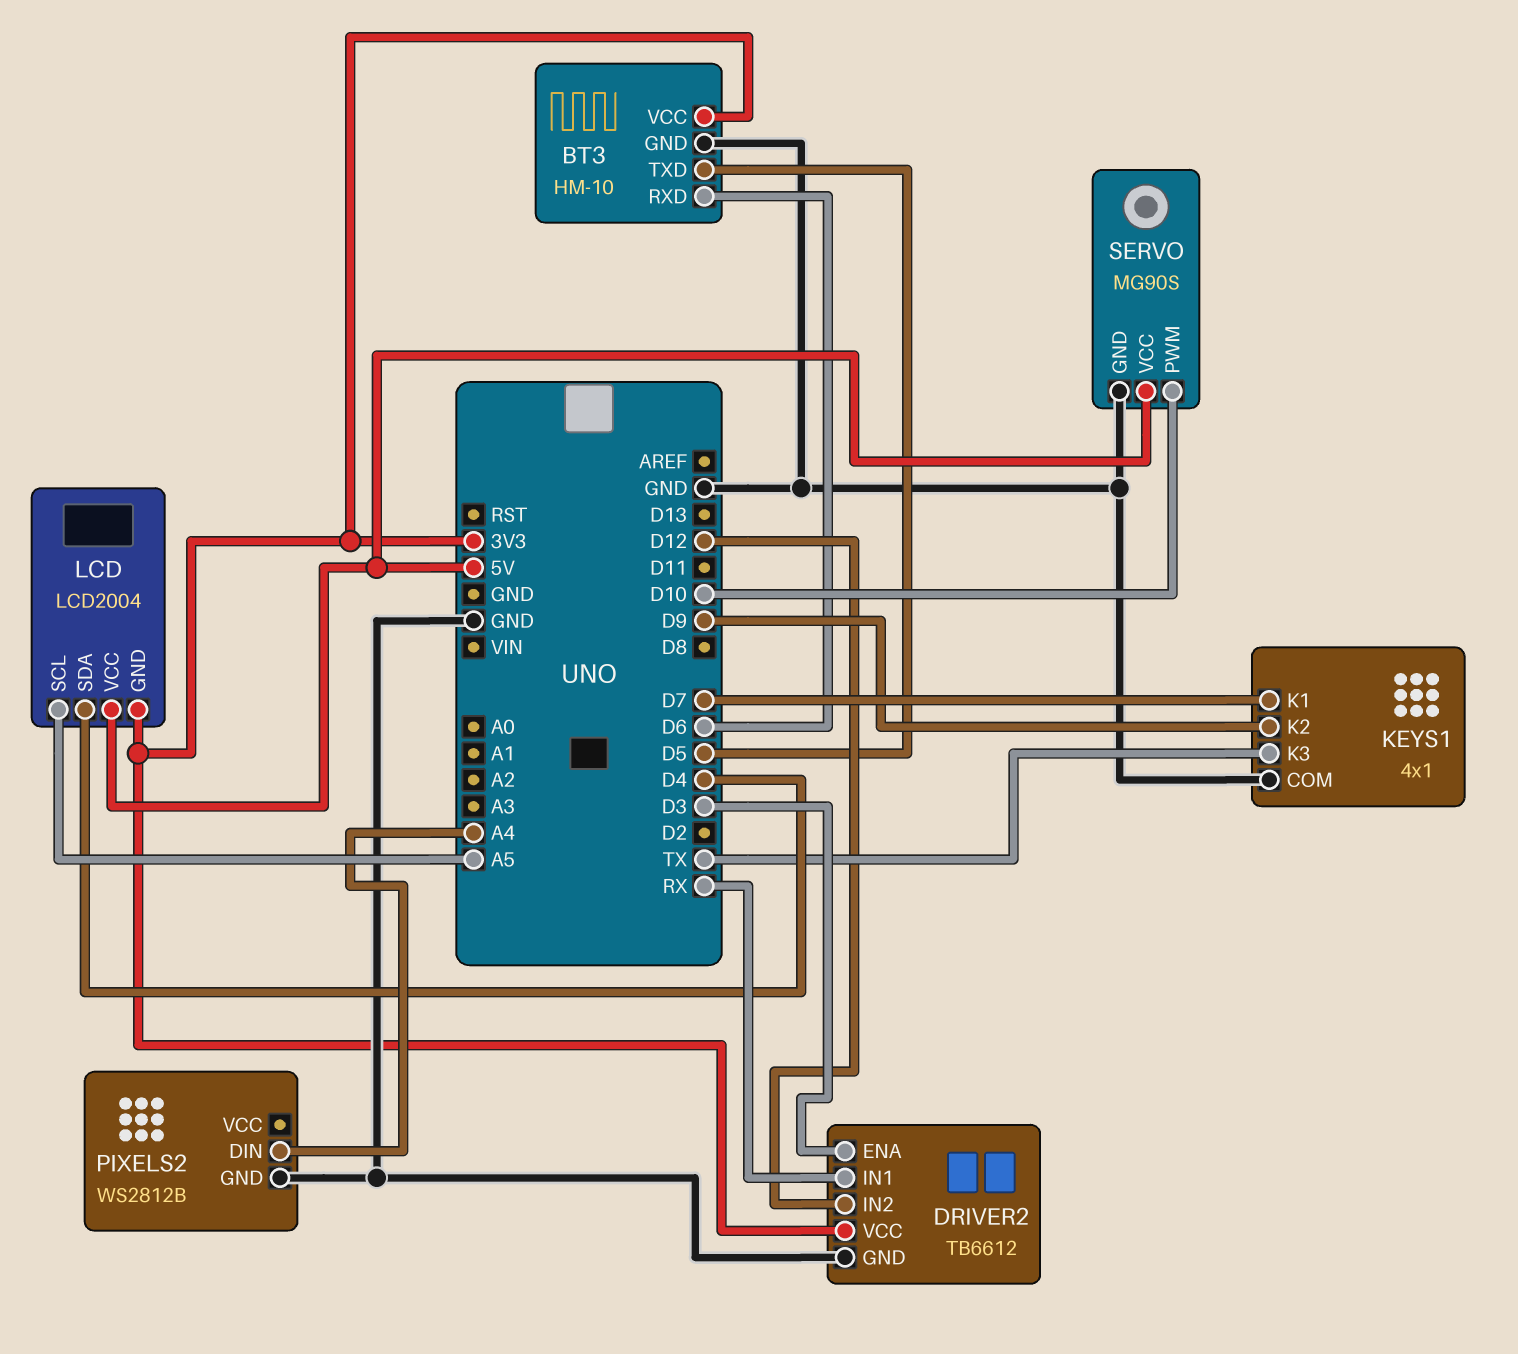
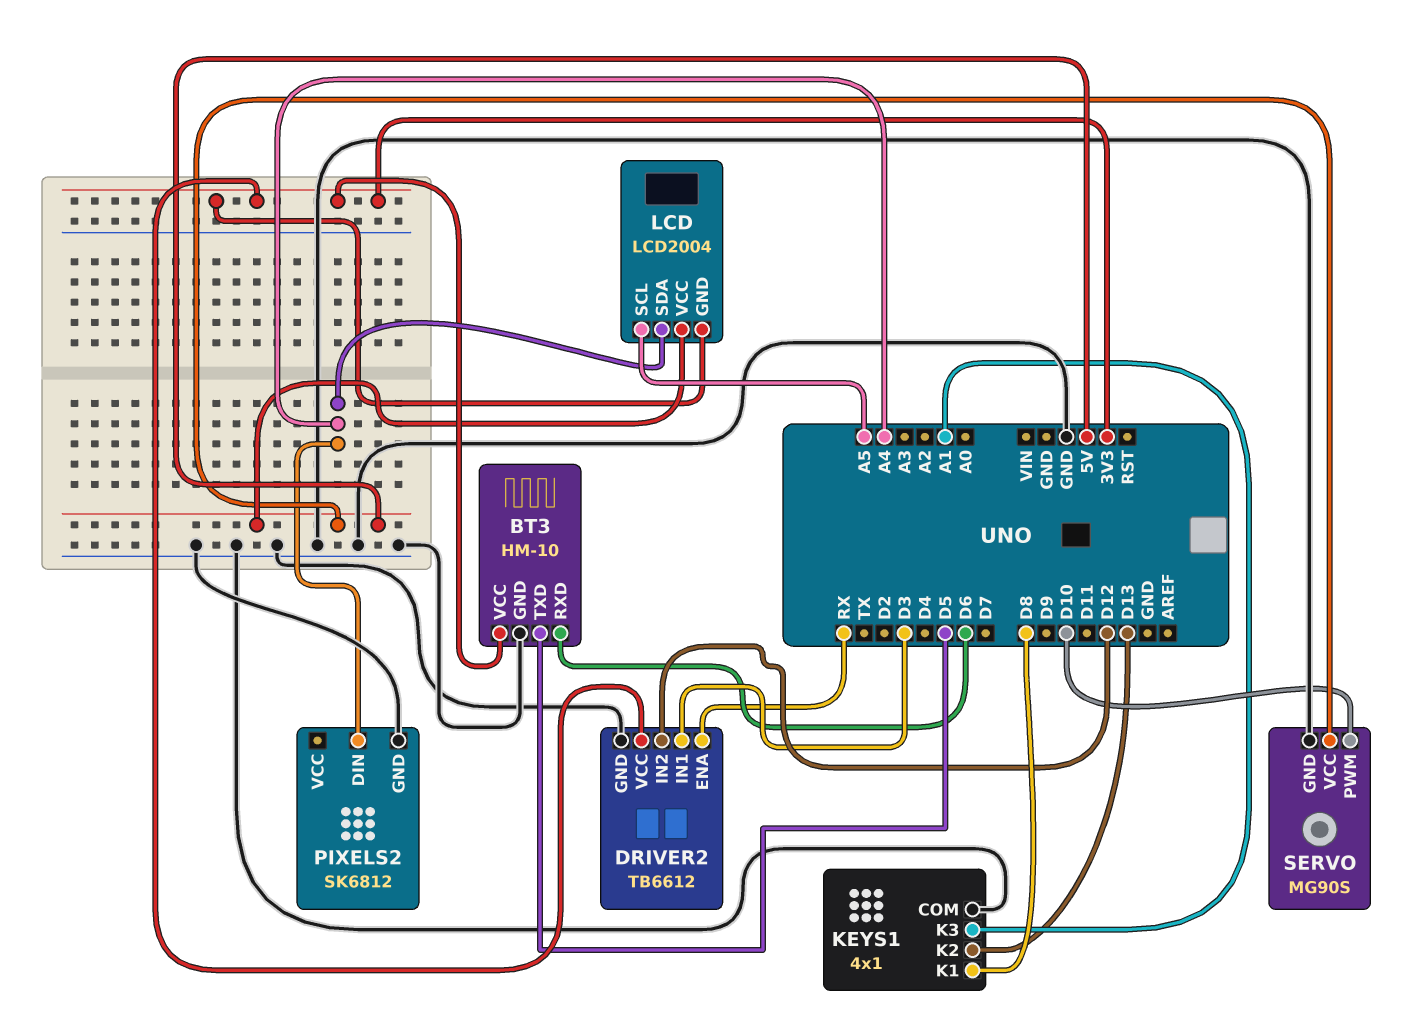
DRIVER2 pin ENA: D3 -> RX
DRIVER2 pin IN1: RX -> D3
KEYS1 pin K1: D7 -> D8
KEYS1 pin K2: D9 -> D13
KEYS1 pin K3: TX -> A1
LCD pin SDA: D4 -> A4
PIXELS2: WS2812B -> SK6812

